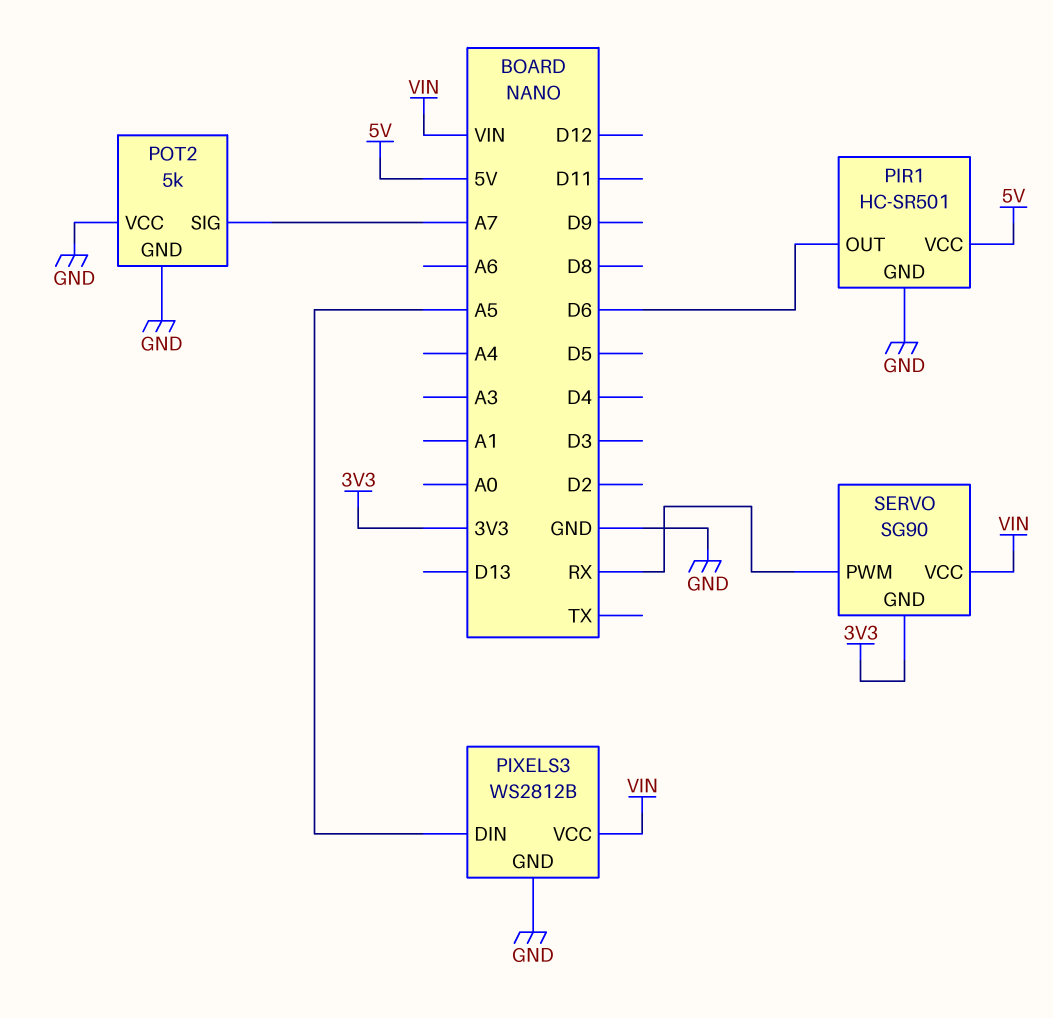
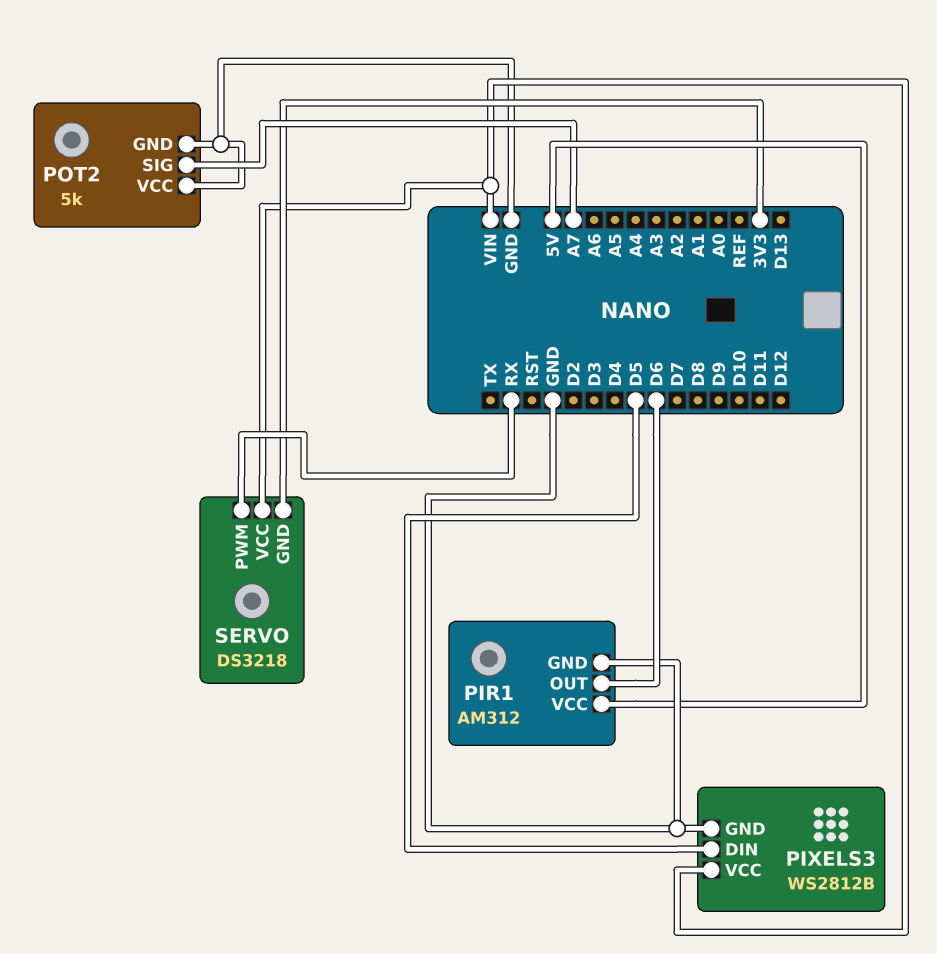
PIR1: HC-SR501 -> AM312
PIXELS3 pin DIN: A5 -> D5
SERVO: SG90 -> DS3218

